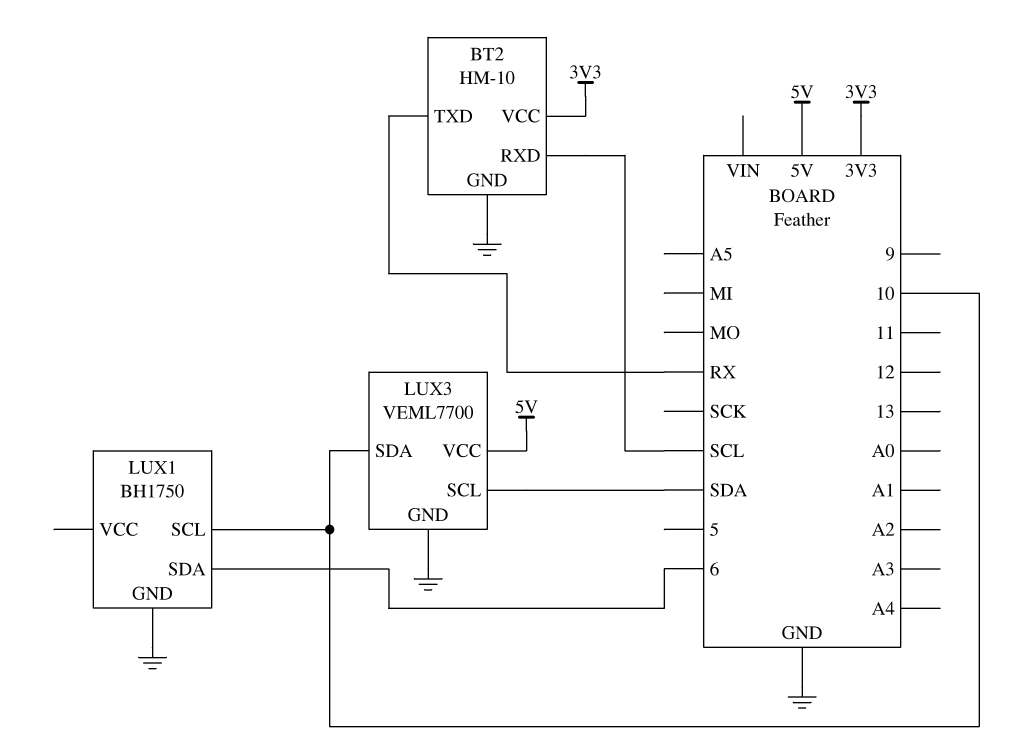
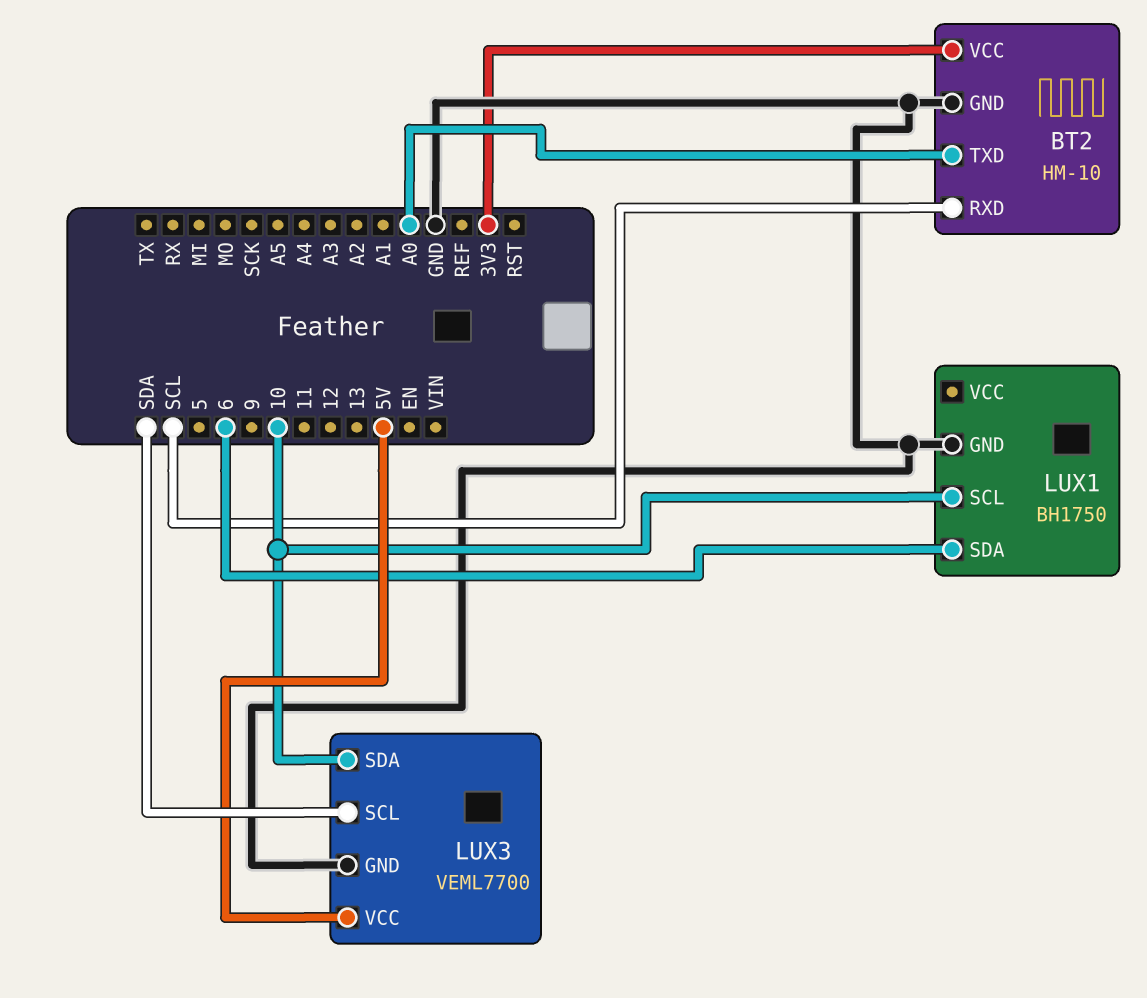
BT2 pin TXD: RX -> A0

